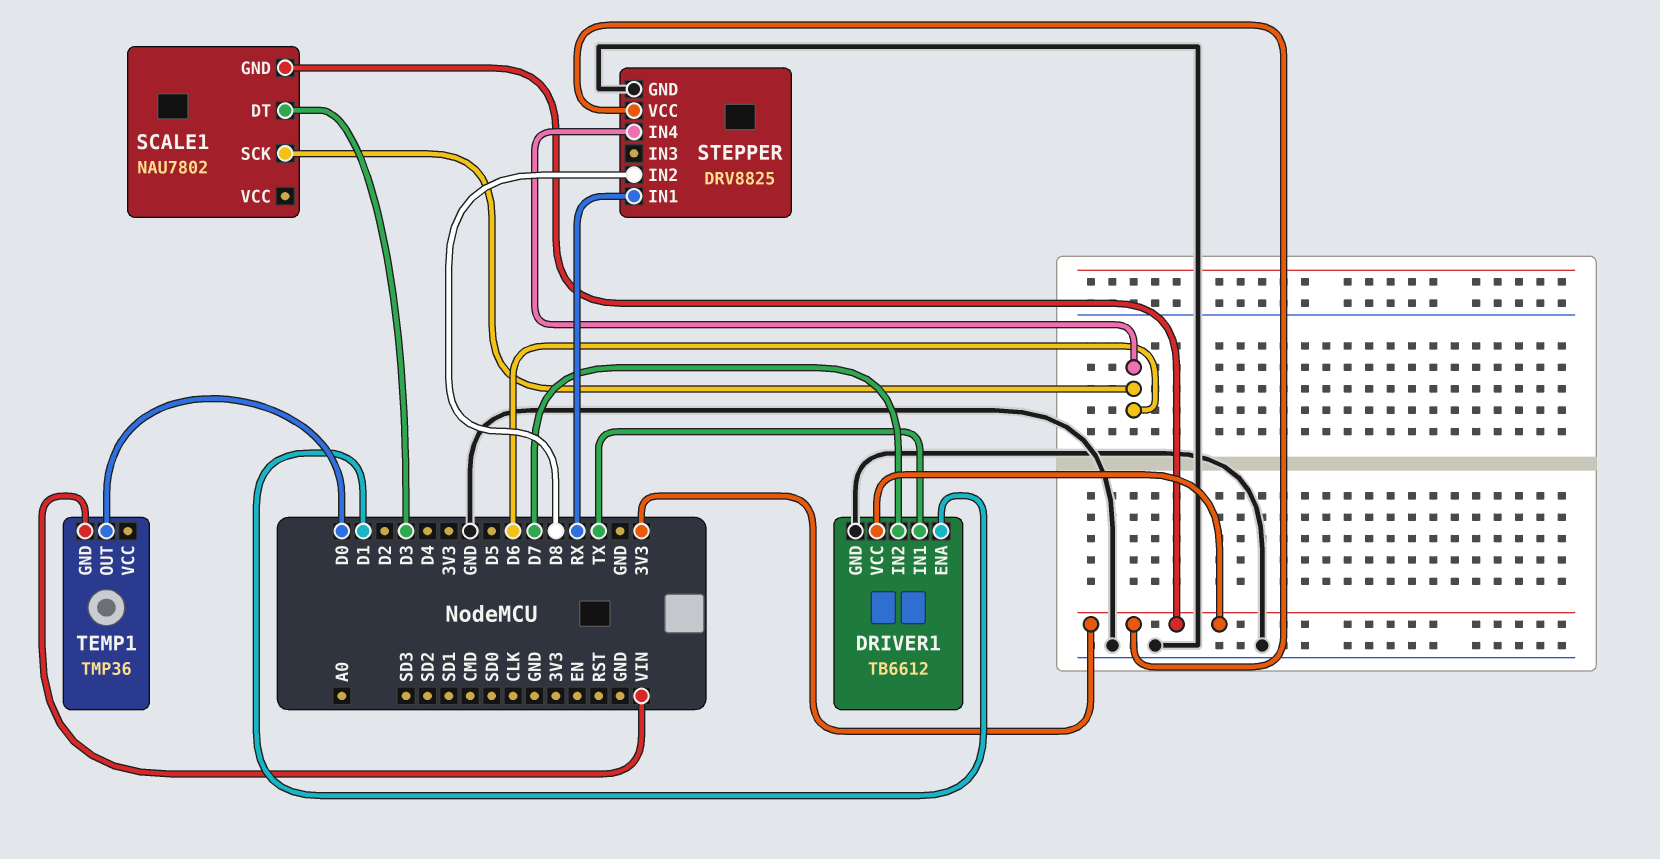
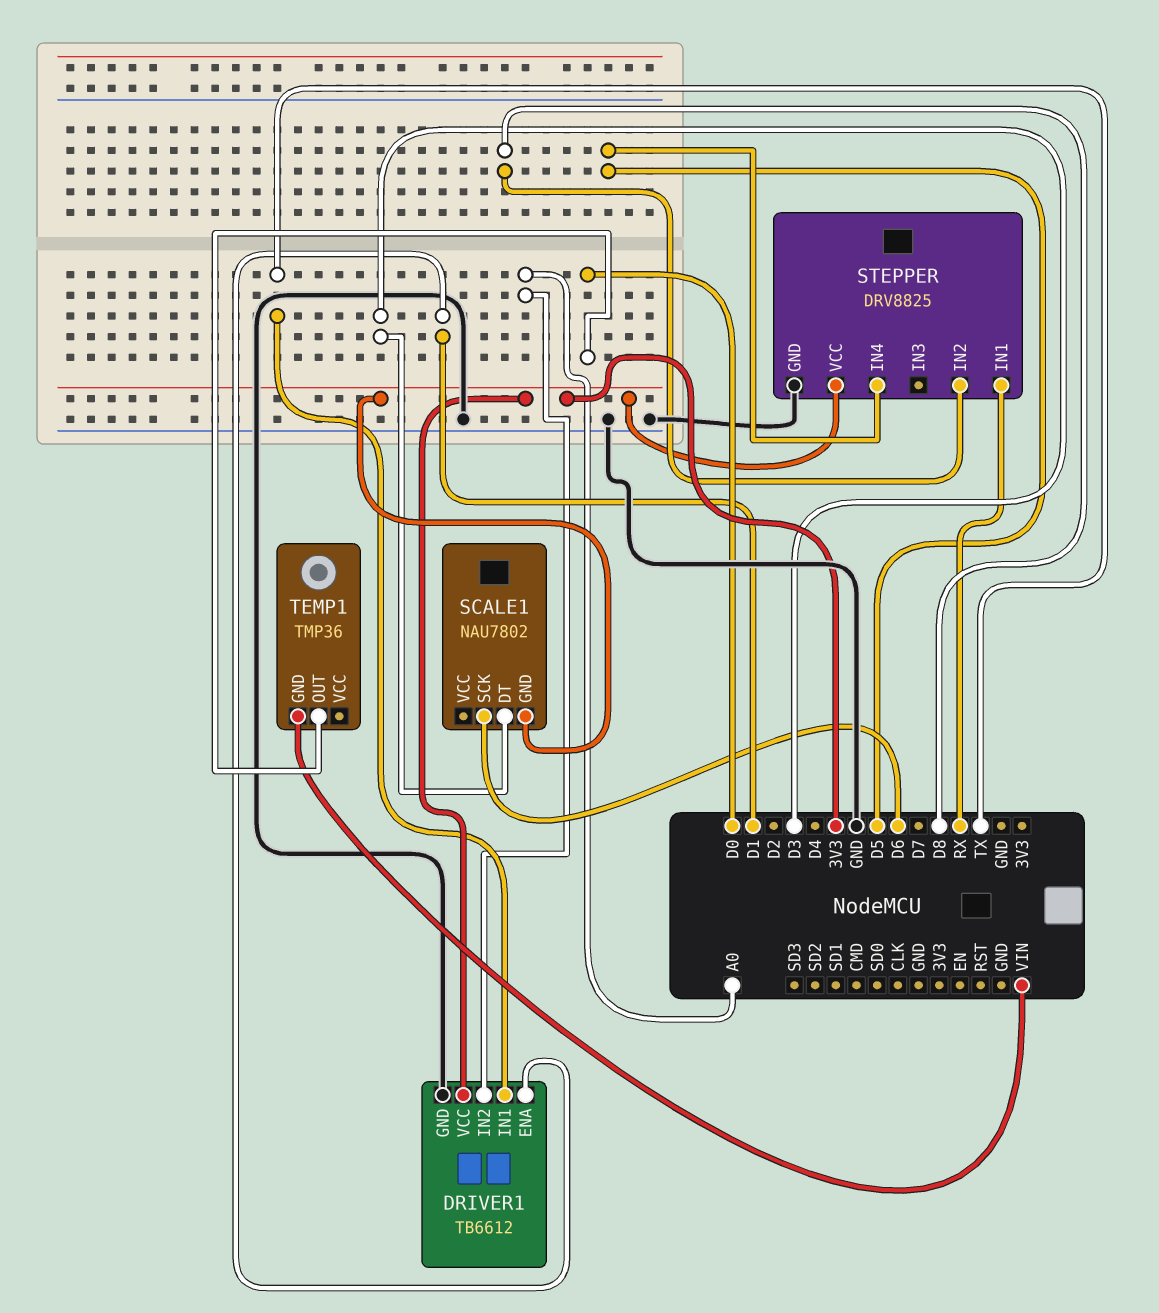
DRIVER1 pin IN2: D7 -> A0
STEPPER pin IN4: D6 -> D5

